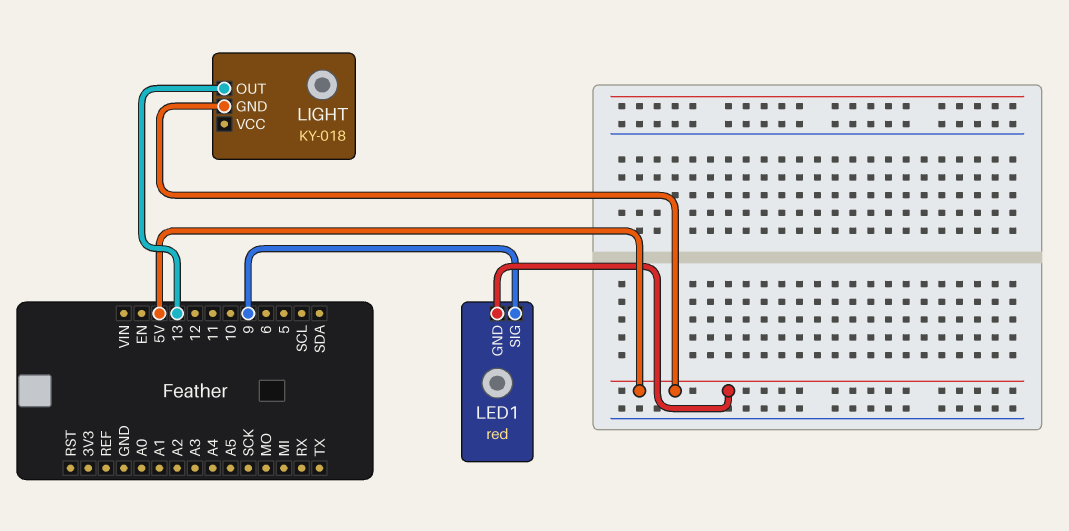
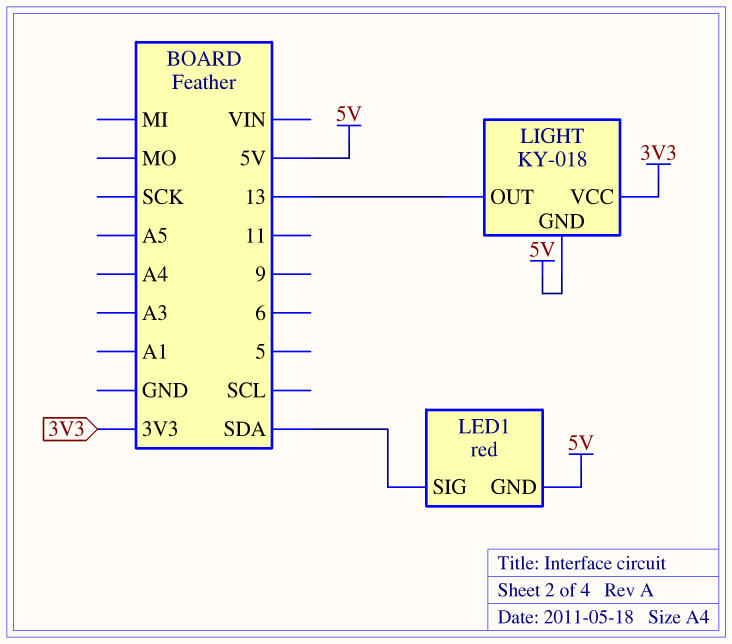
LED1 pin SIG: 9 -> SDA
LIGHT pin VCC: none -> 3V3

